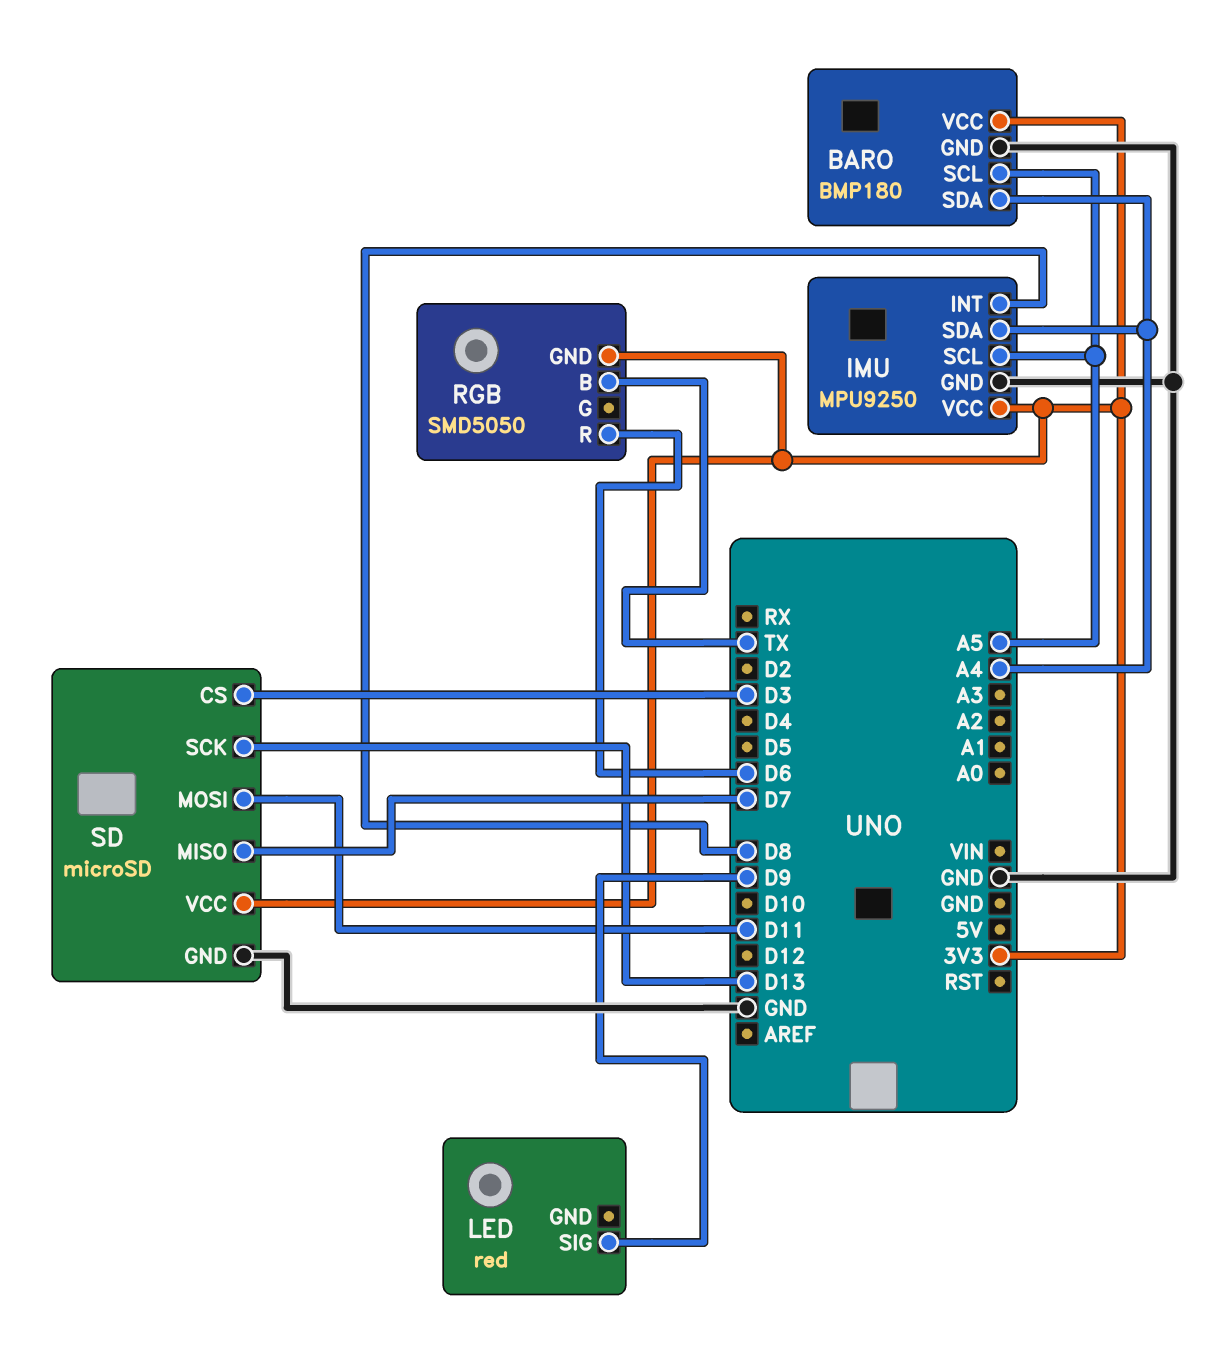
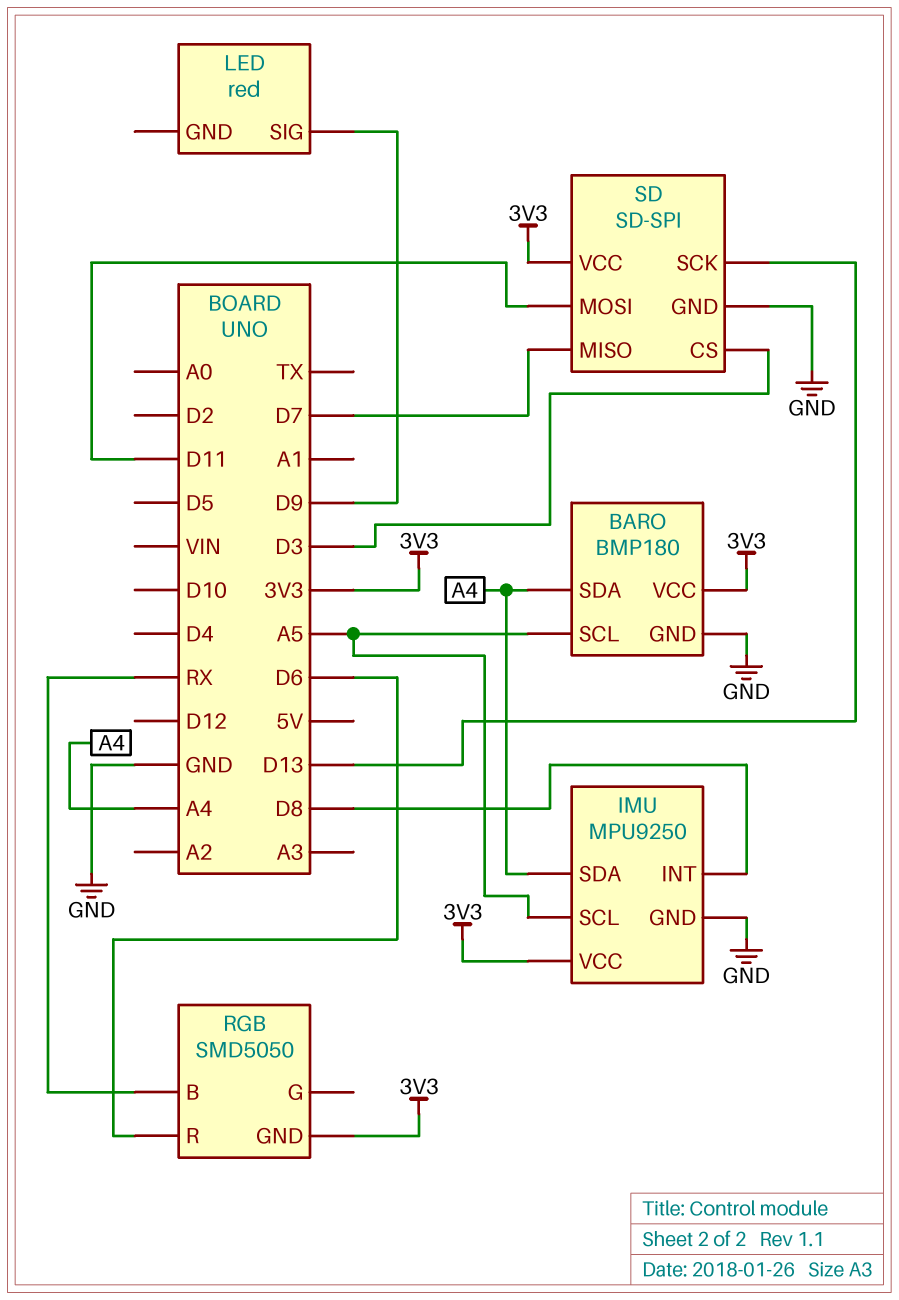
RGB pin B: TX -> RX
SD: microSD -> SD-SPI

